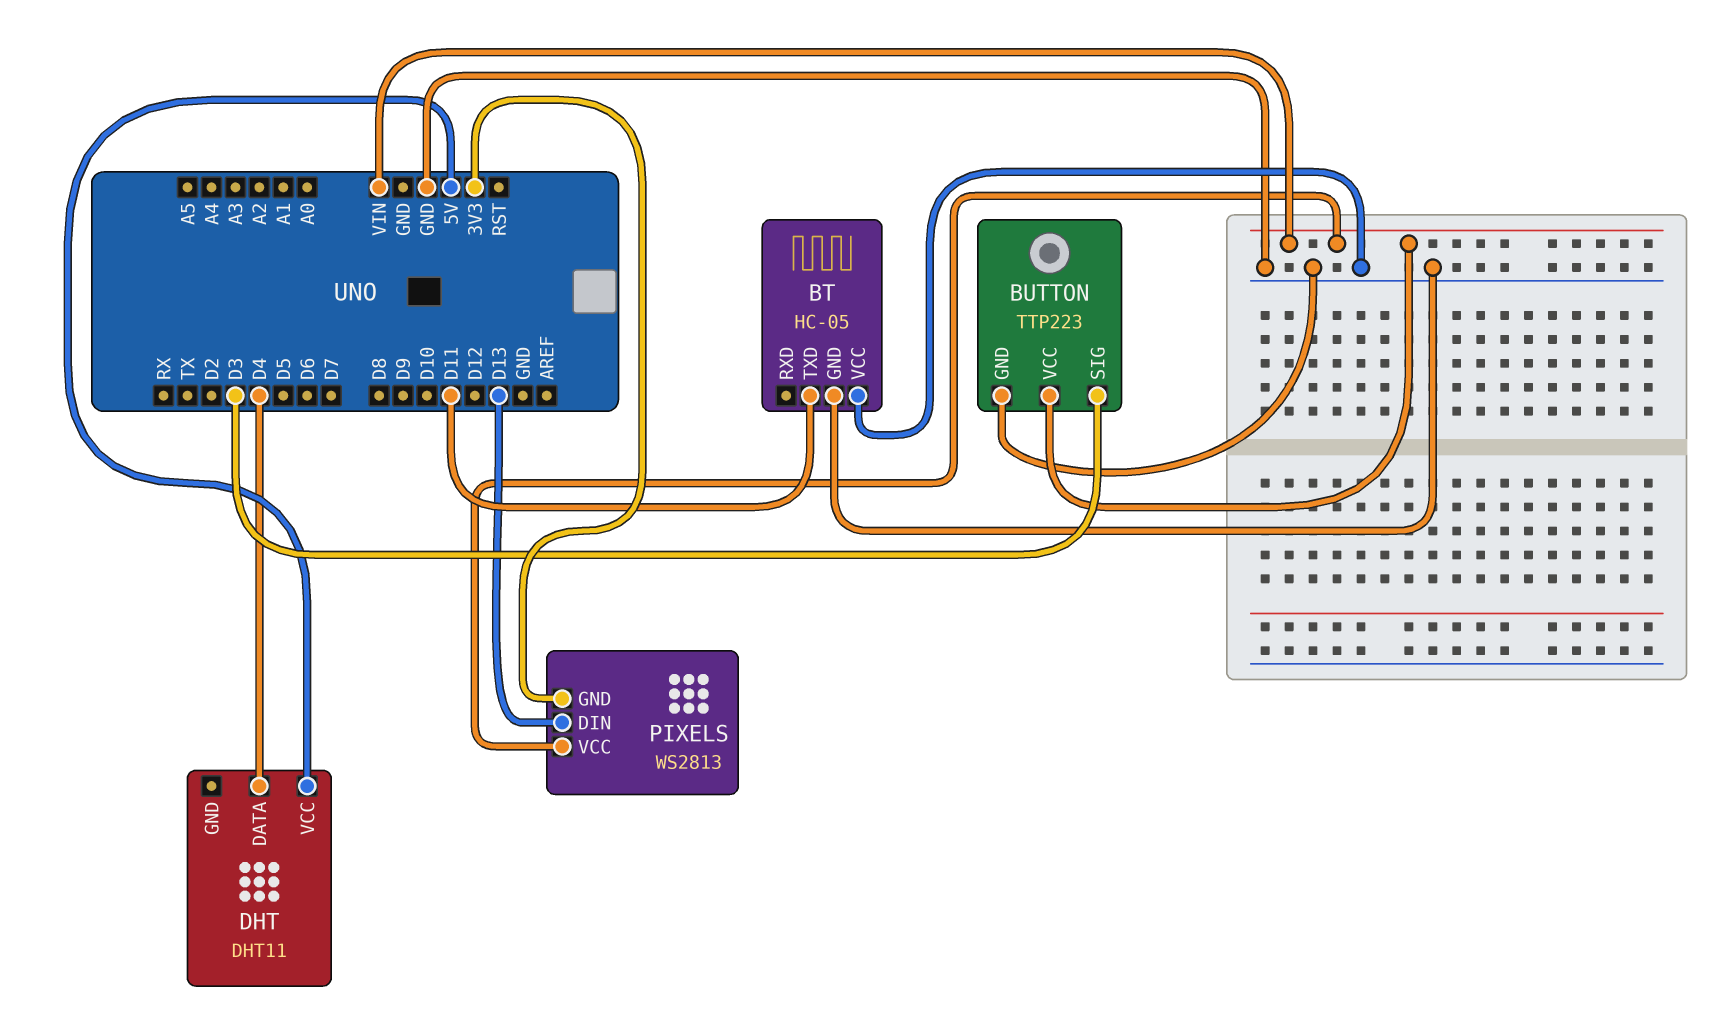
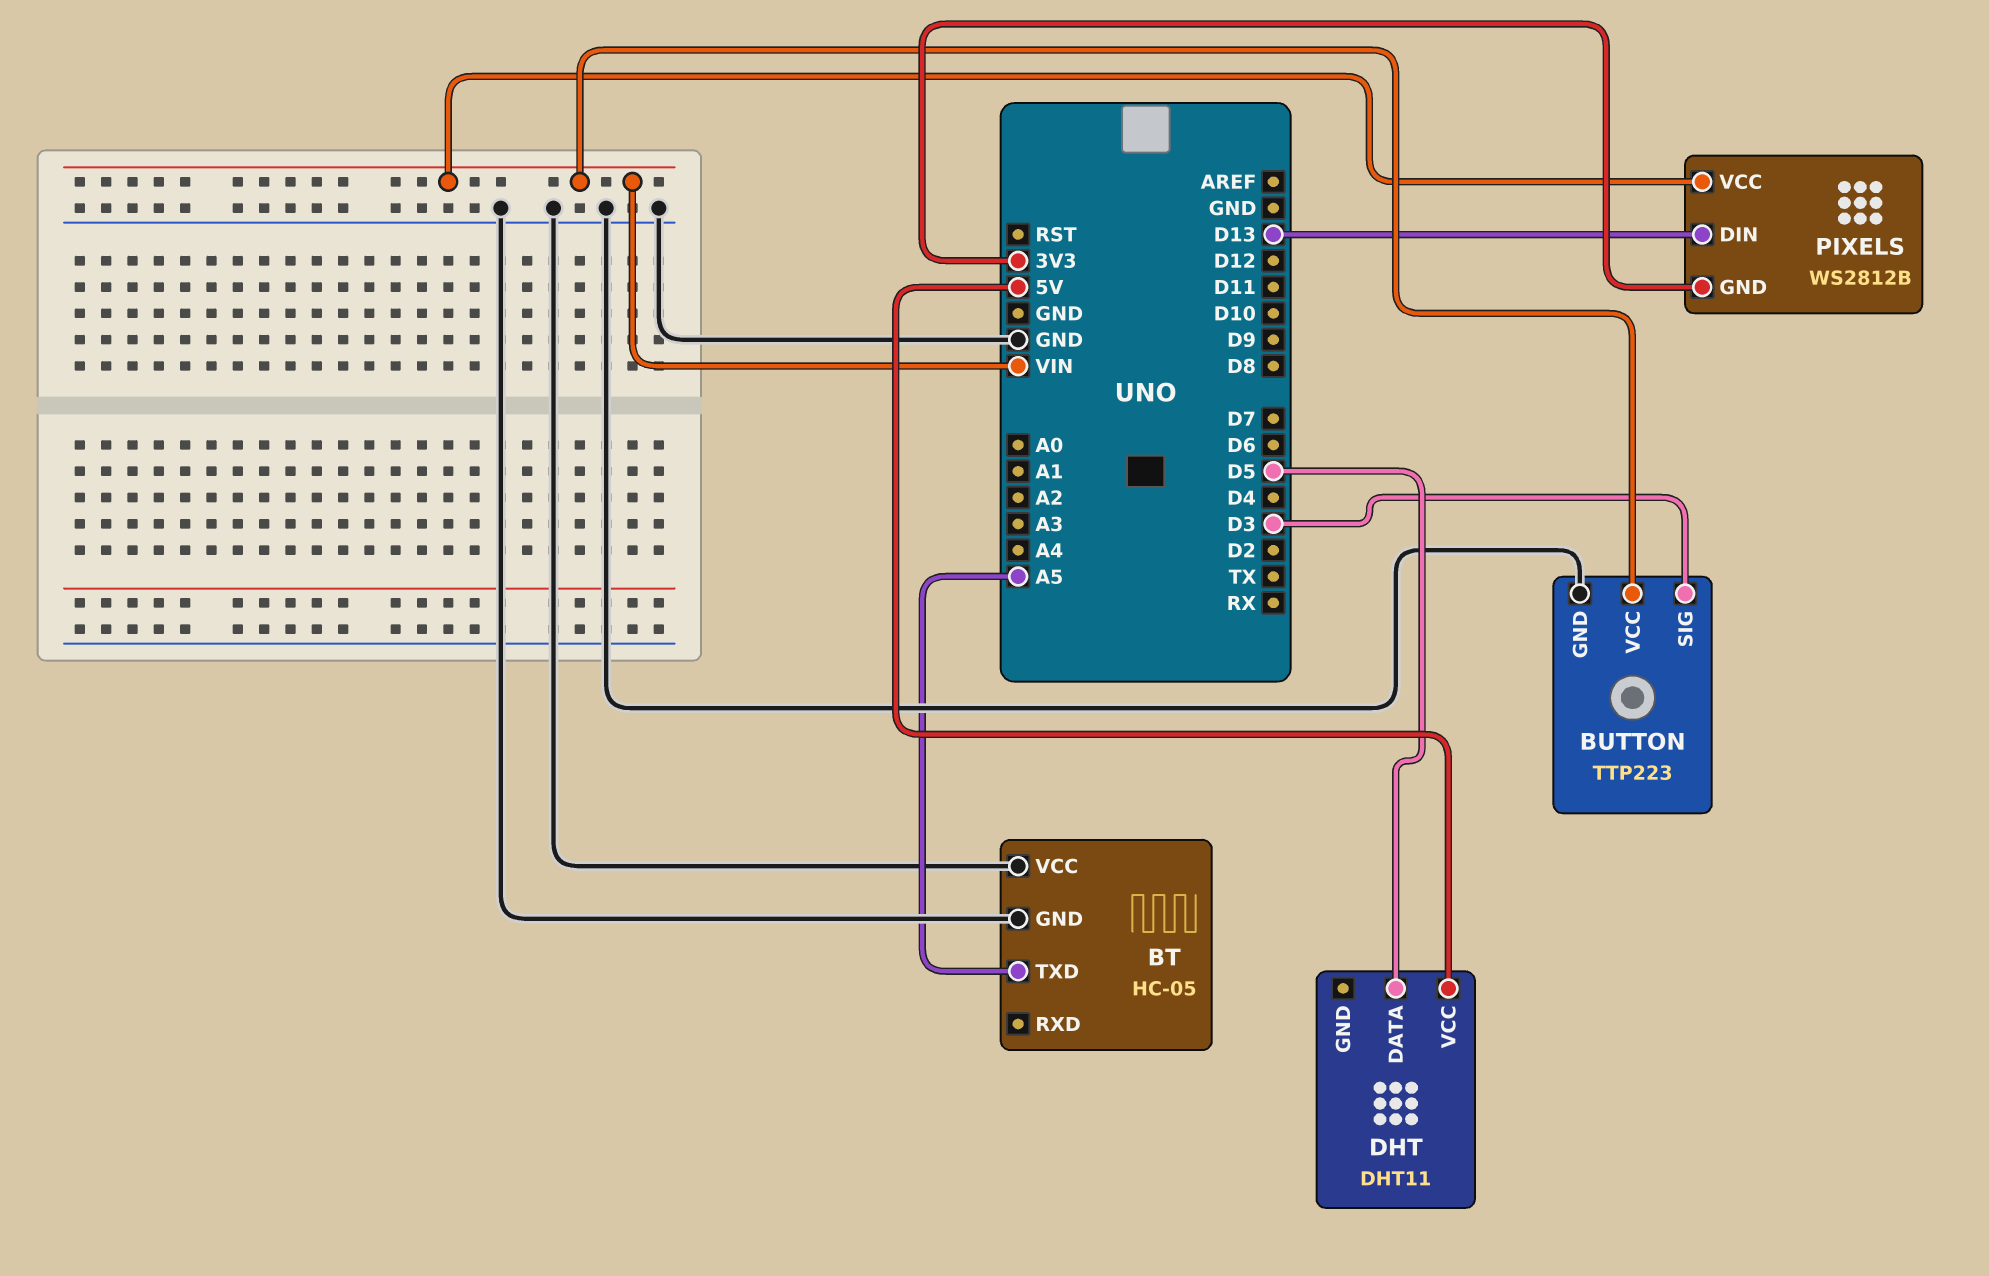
BT pin TXD: D11 -> A5
DHT pin DATA: D4 -> D5
PIXELS: WS2813 -> WS2812B

